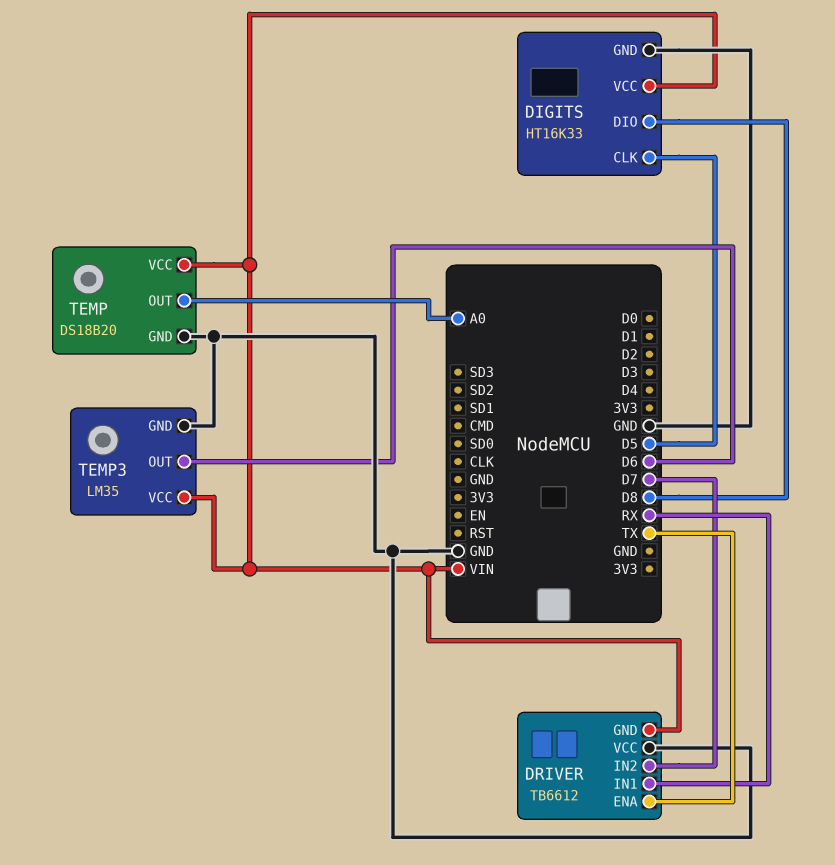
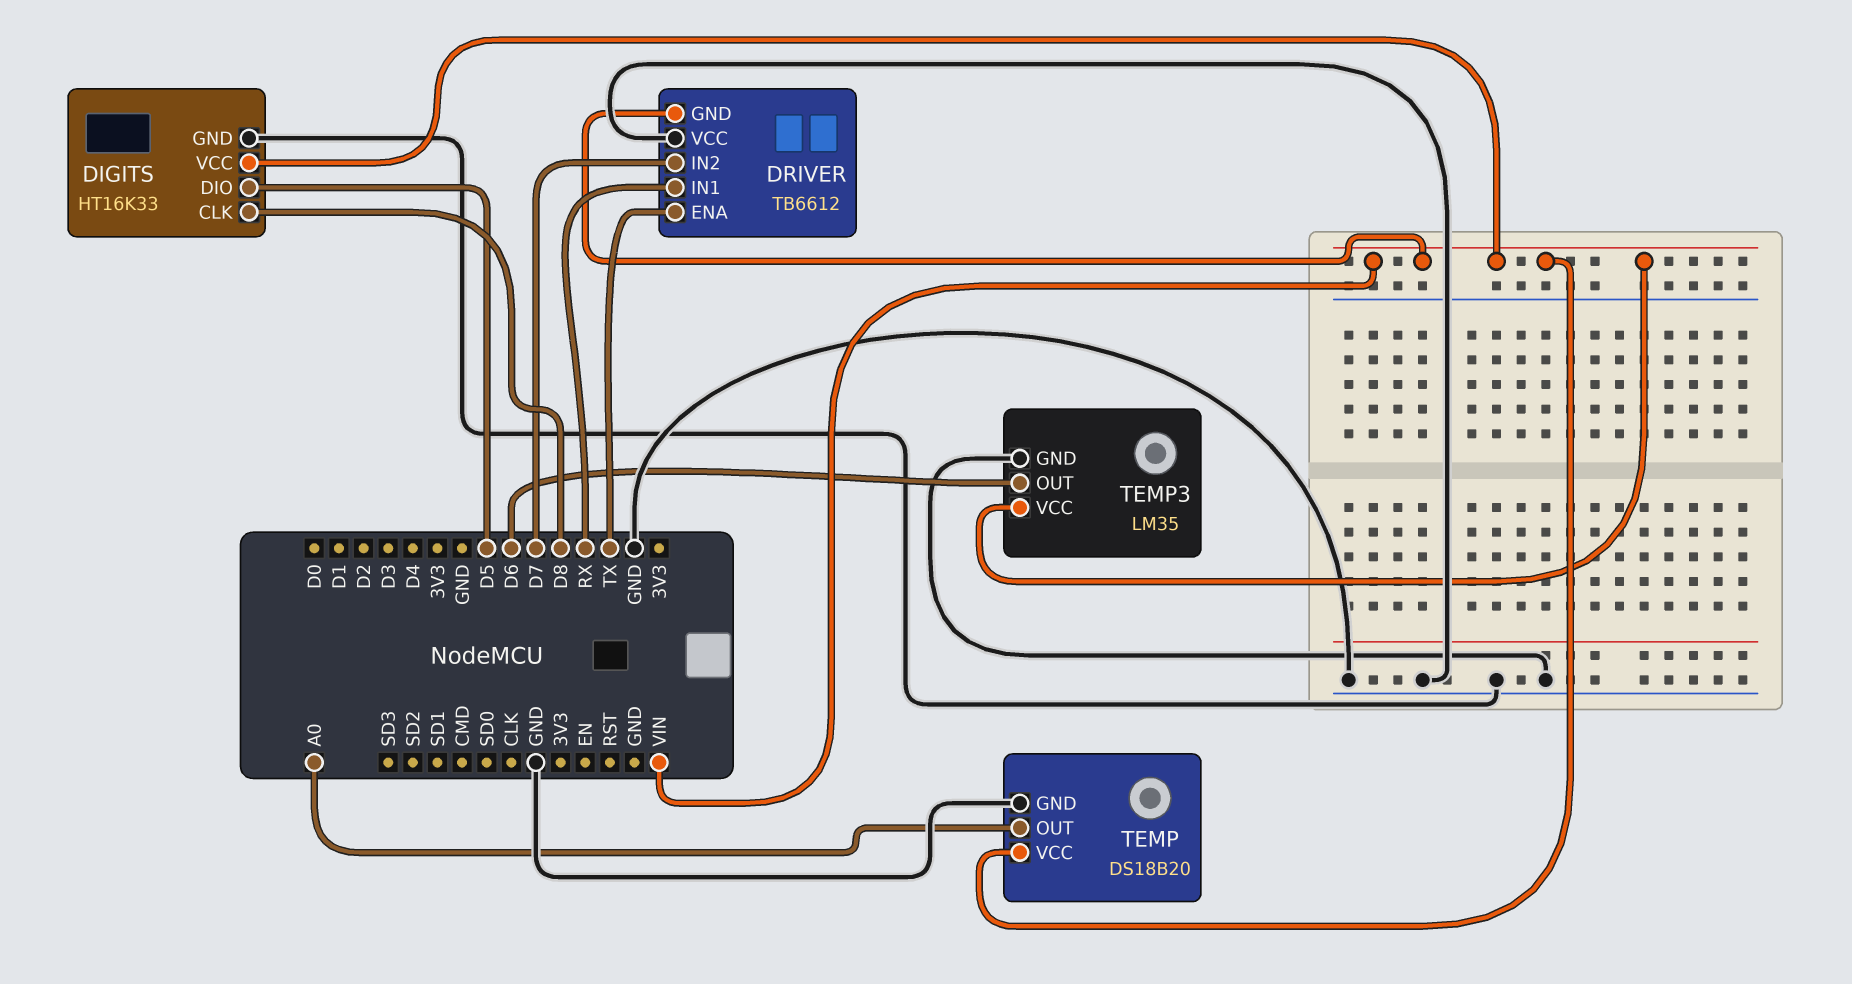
DIGITS pin CLK: D5 -> D8
DIGITS pin DIO: D8 -> D5

